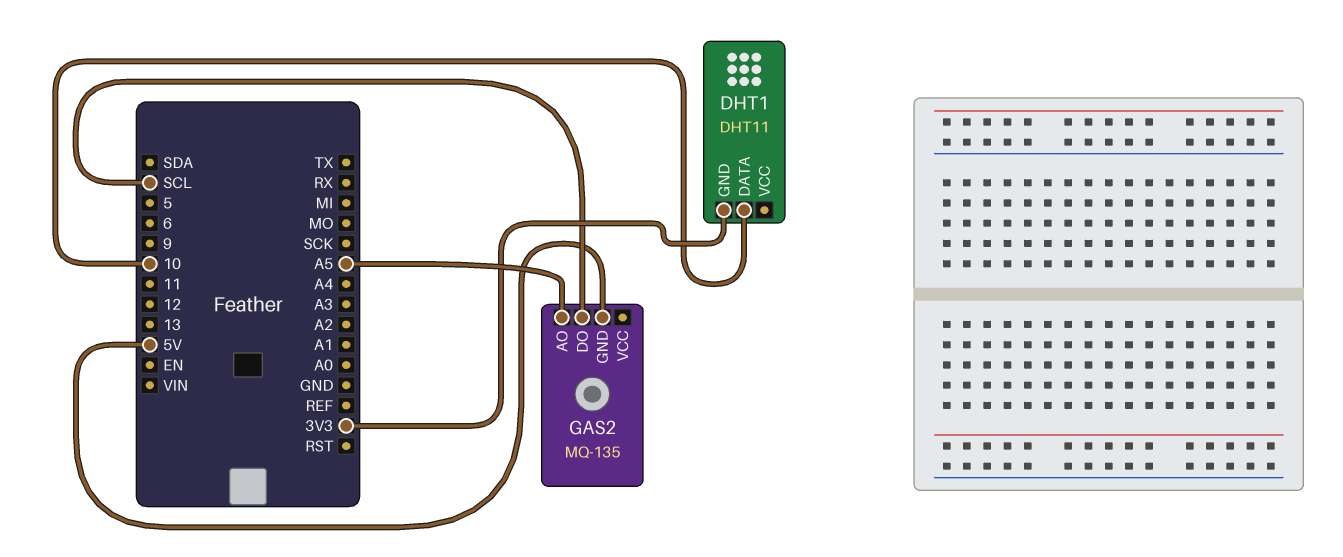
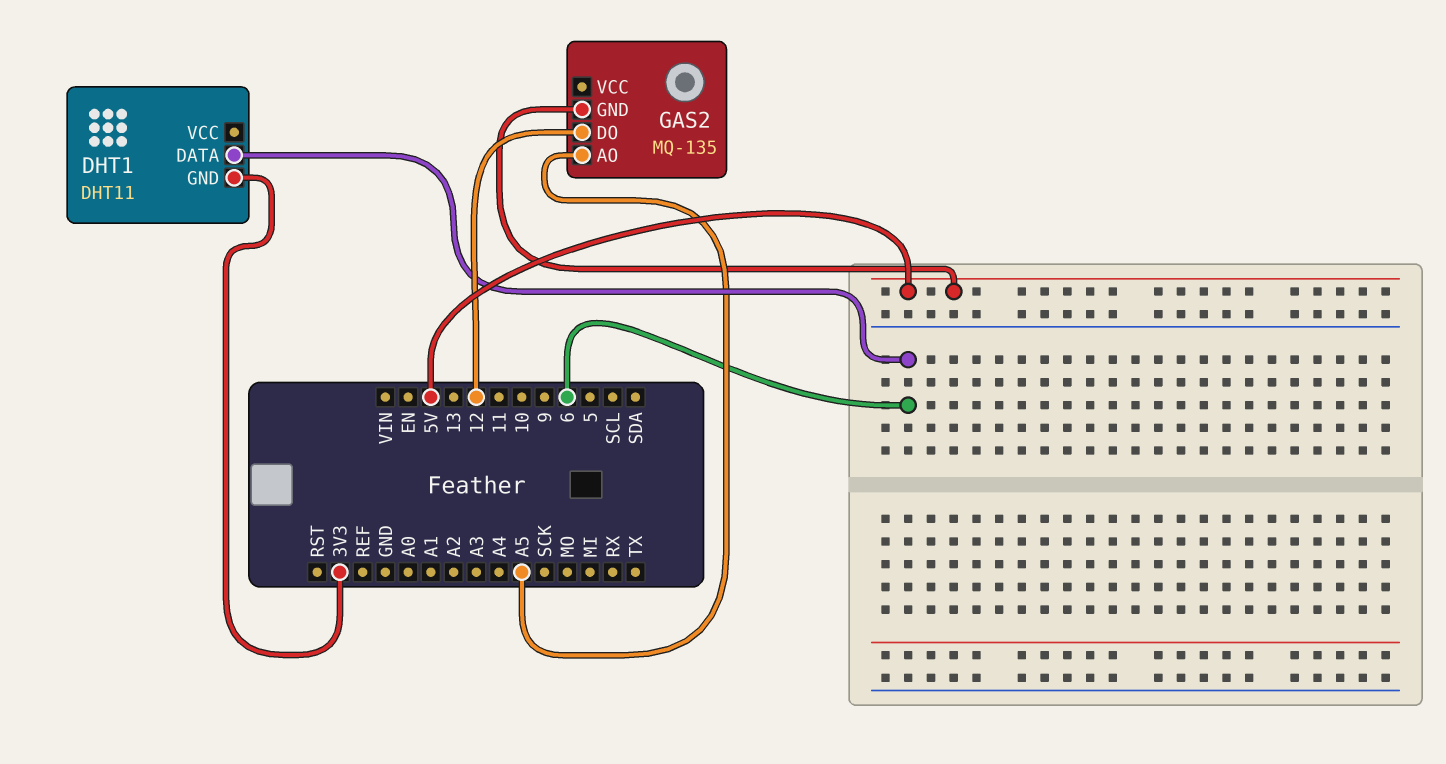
DHT1 pin DATA: 10 -> 6
GAS2 pin DO: SCL -> 12

